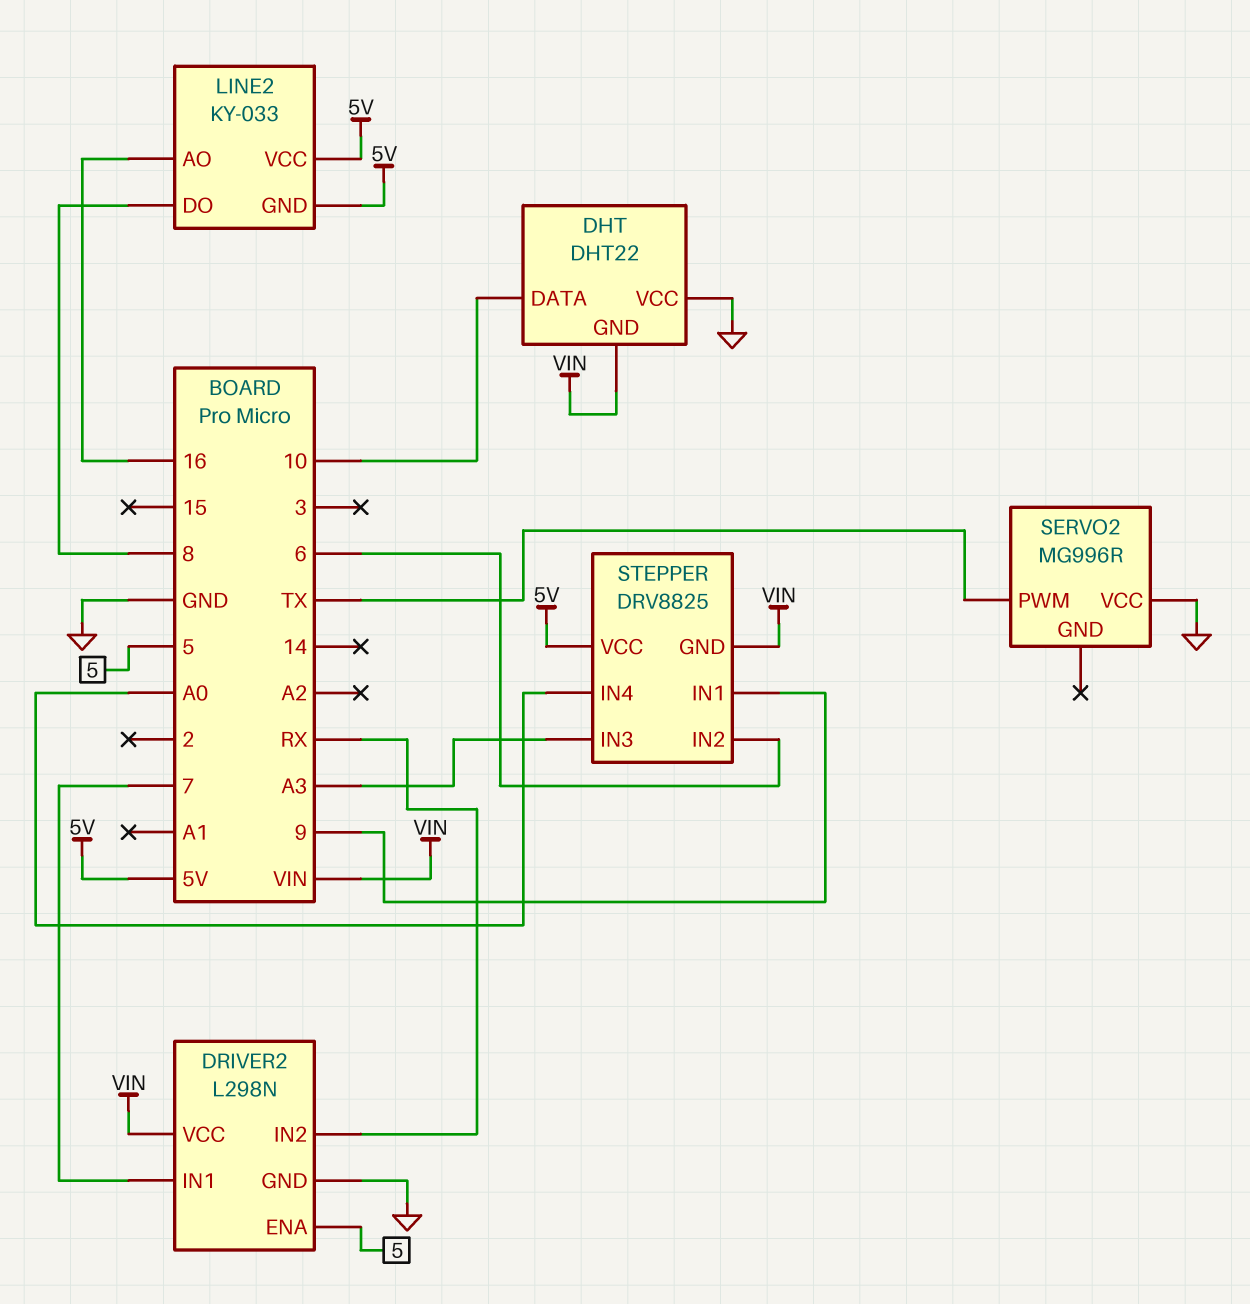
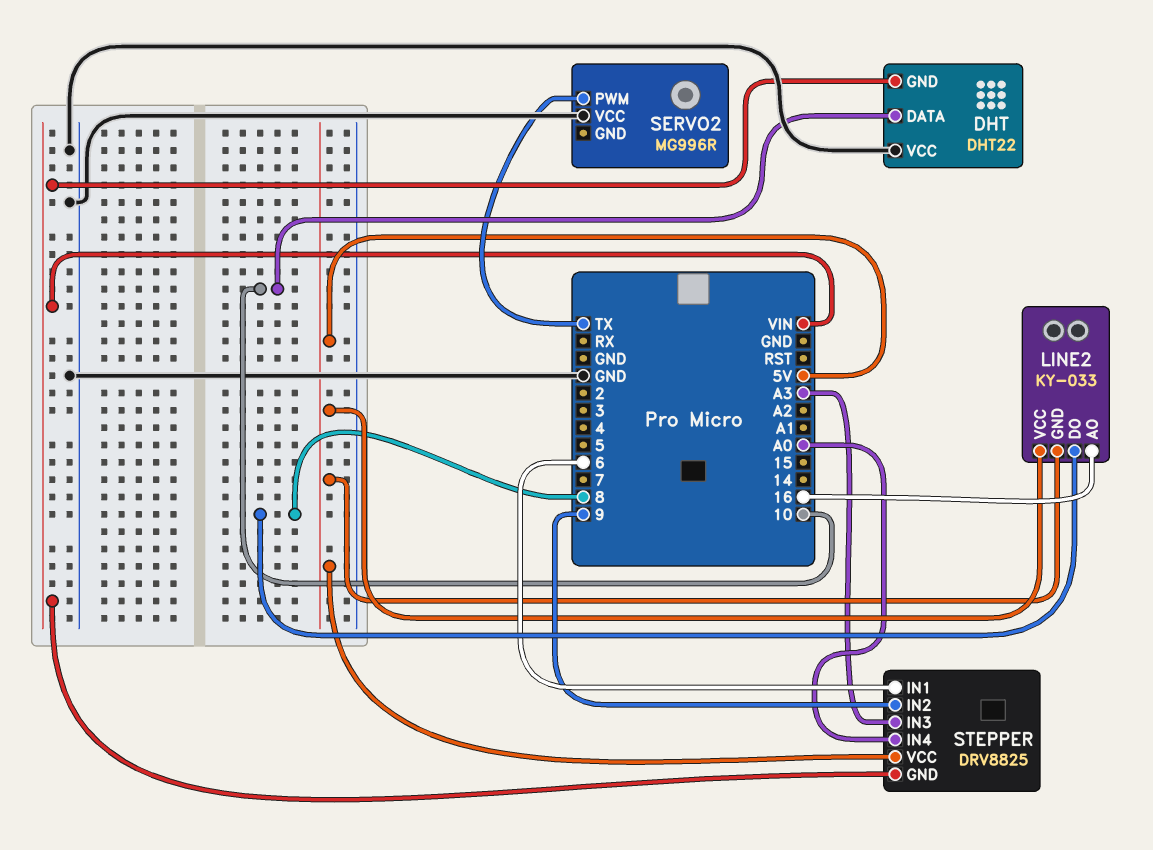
DRIVER2: L298N -> none
DRIVER2 pin ENA: 5 -> none
DRIVER2 pin GND: GND -> none
DRIVER2 pin IN1: 7 -> none
DRIVER2 pin IN2: RX -> none
DRIVER2 pin VCC: VIN -> none
STEPPER pin IN1: 9 -> 6
STEPPER pin IN2: 6 -> 9

